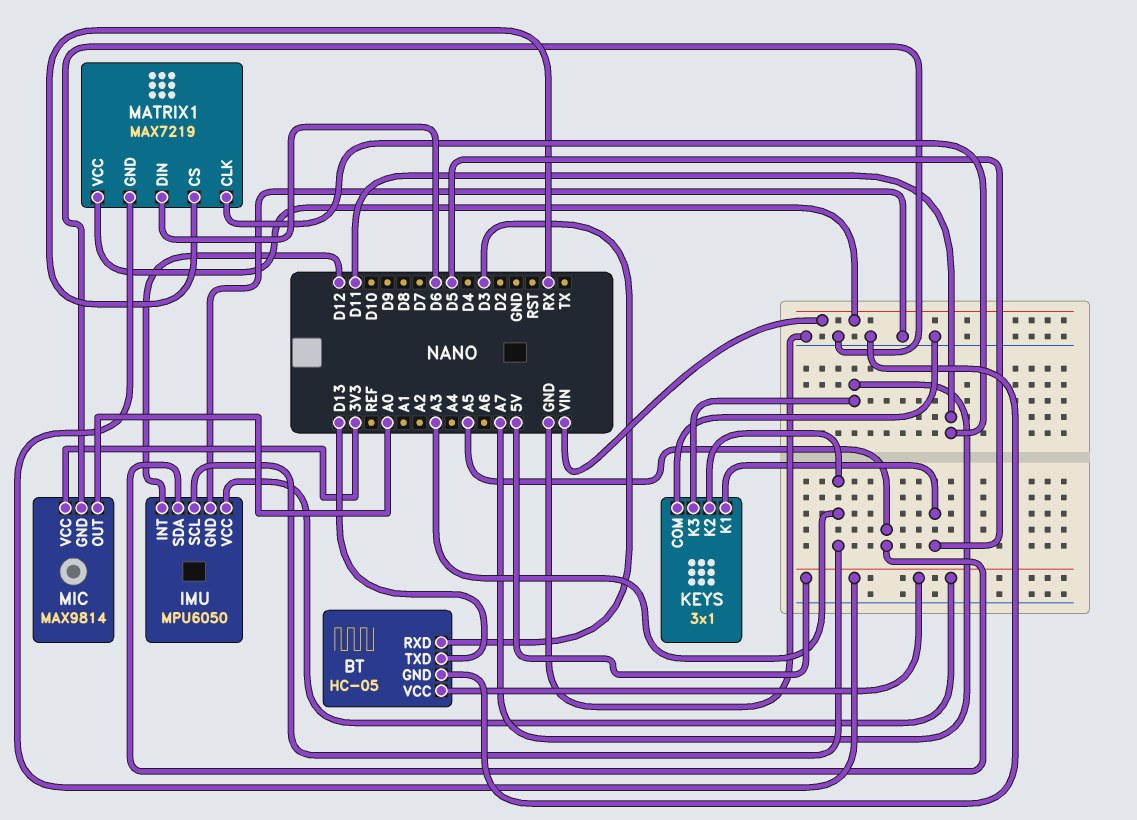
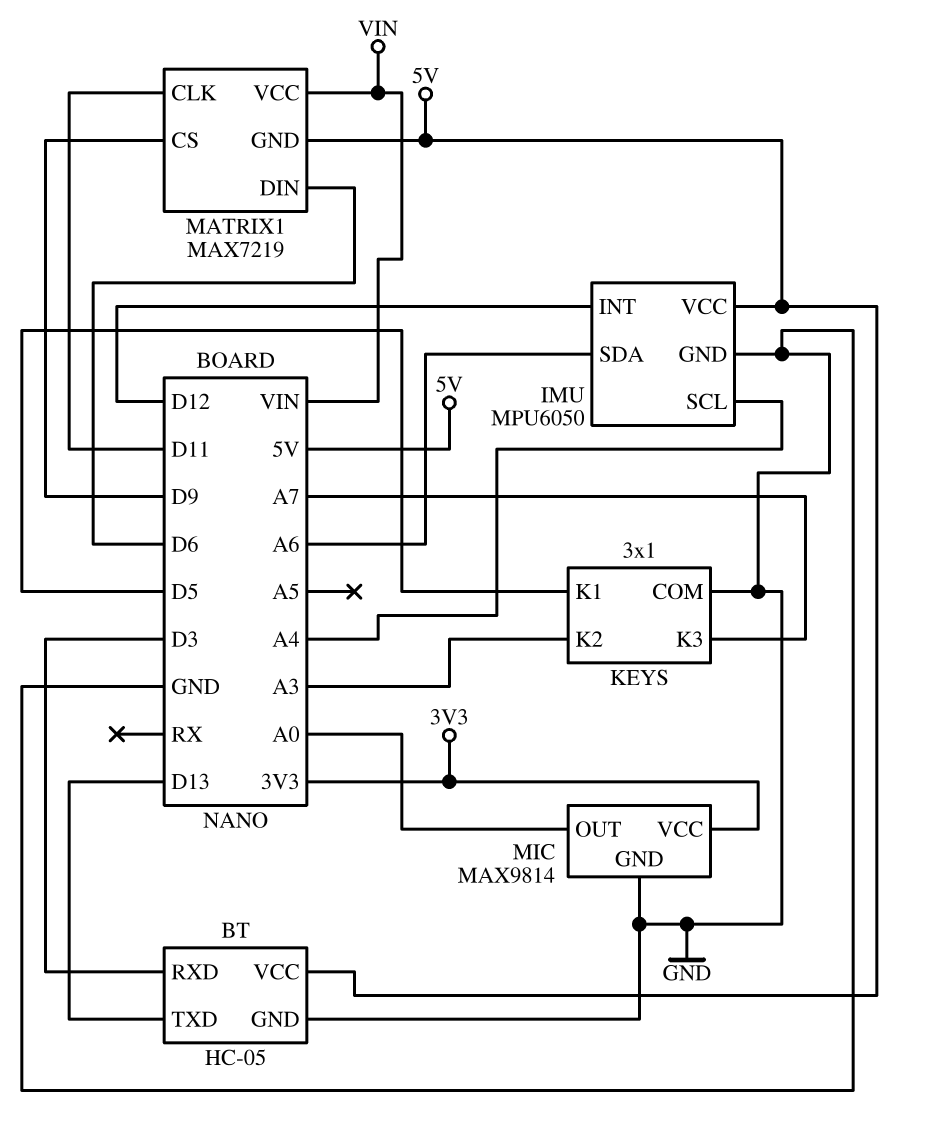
IMU pin SCL: A3 -> A4
IMU pin SDA: A5 -> A6
MATRIX1 pin CS: RX -> D9

